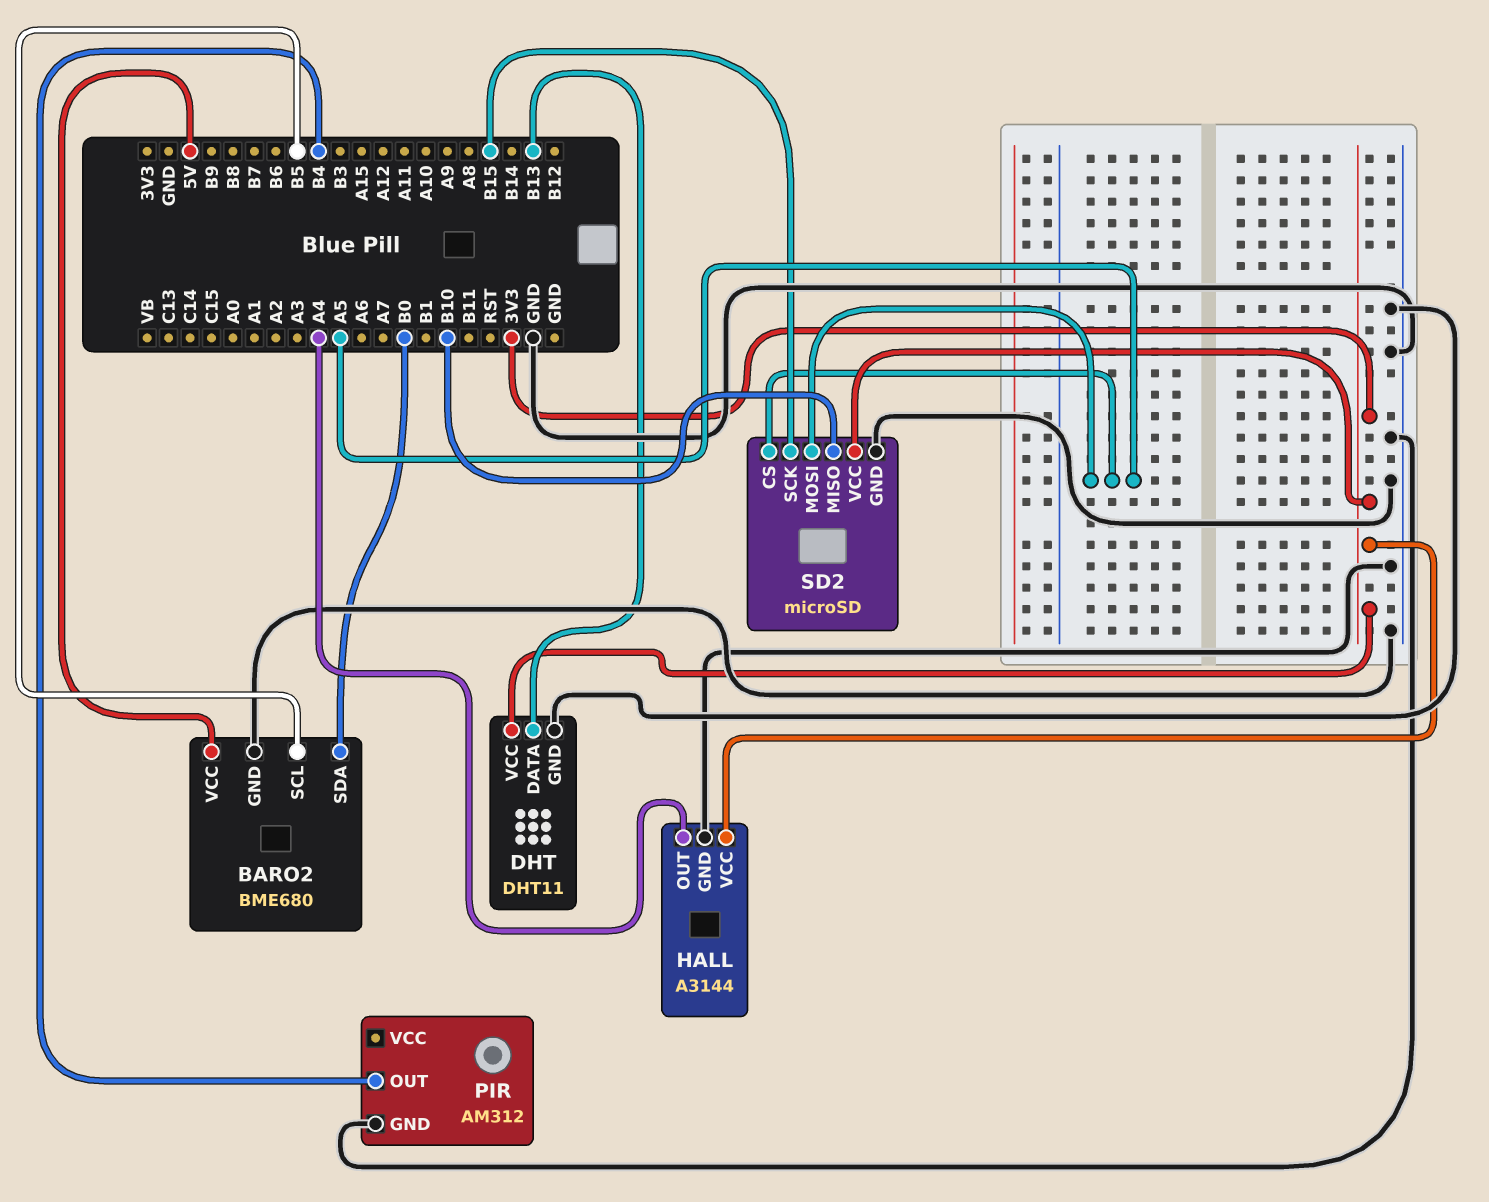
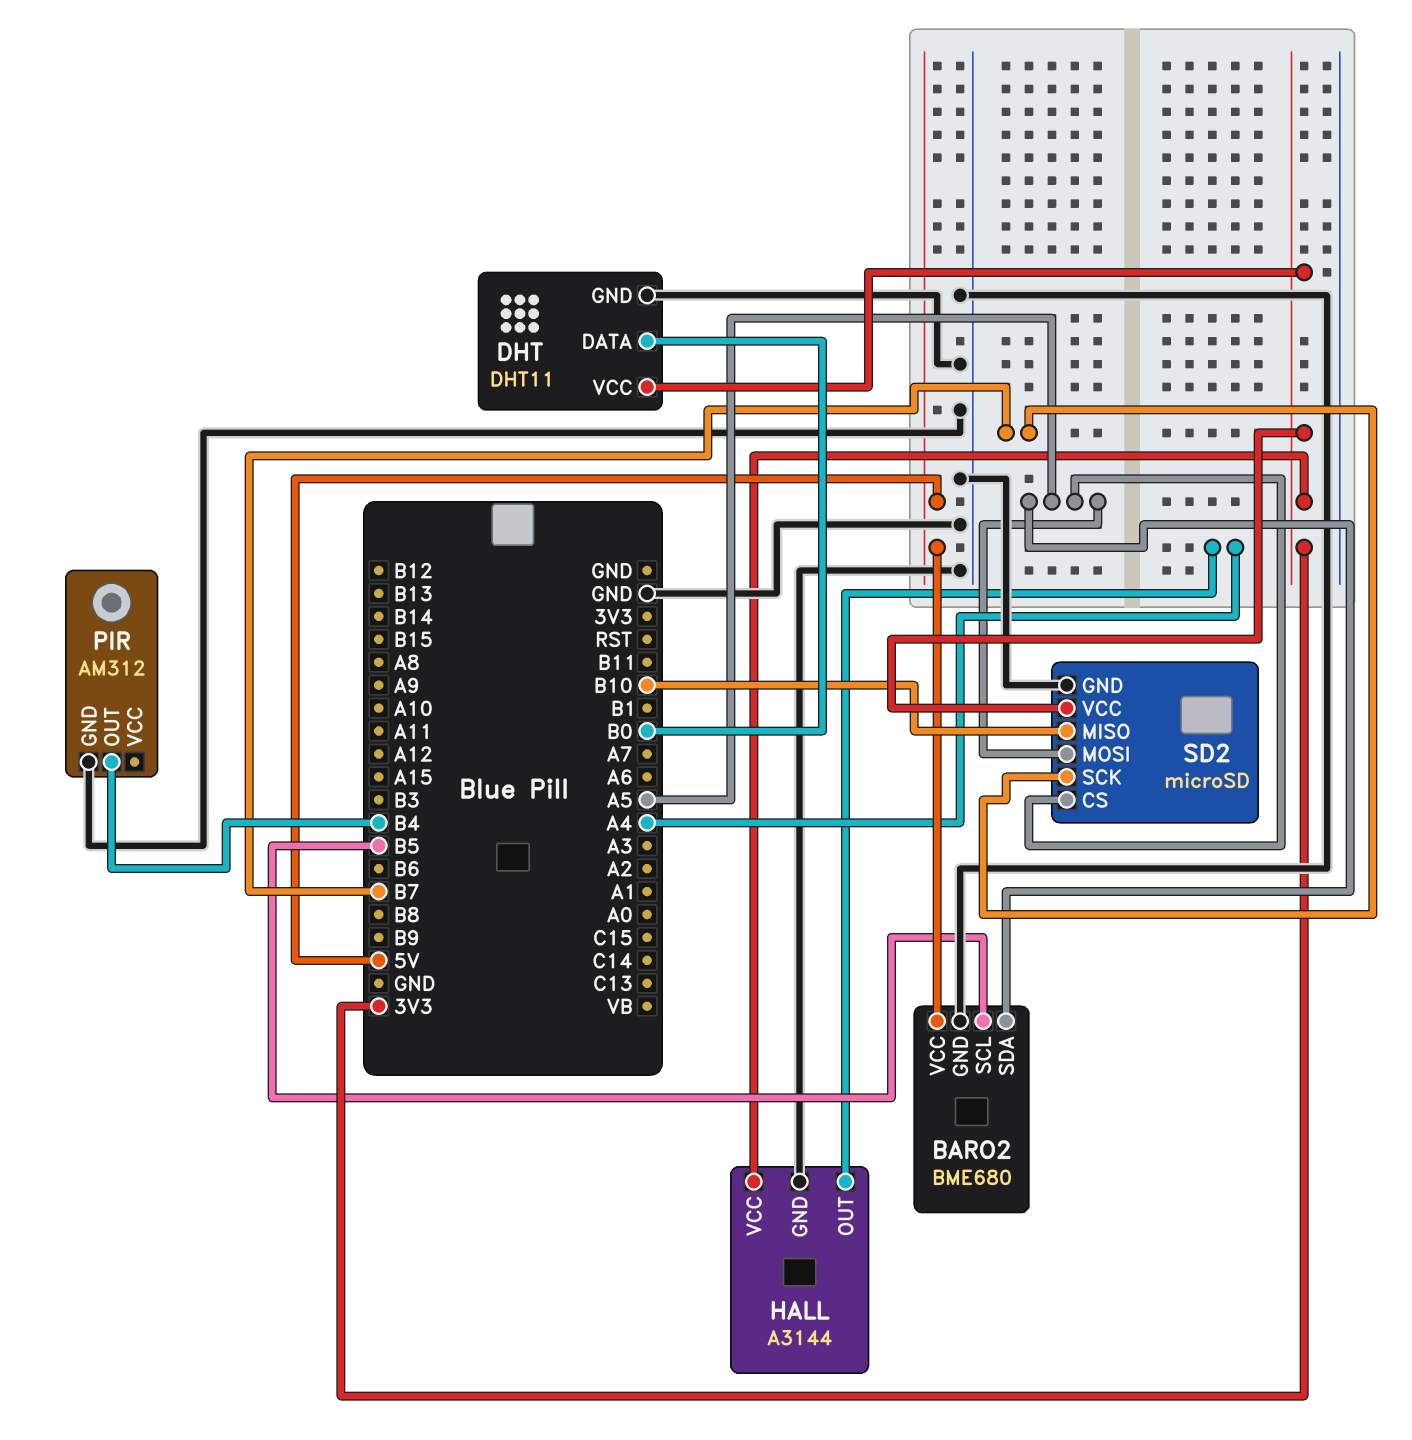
BARO2 pin SDA: B0 -> A5
DHT pin DATA: B13 -> B0
SD2 pin SCK: B15 -> B7

